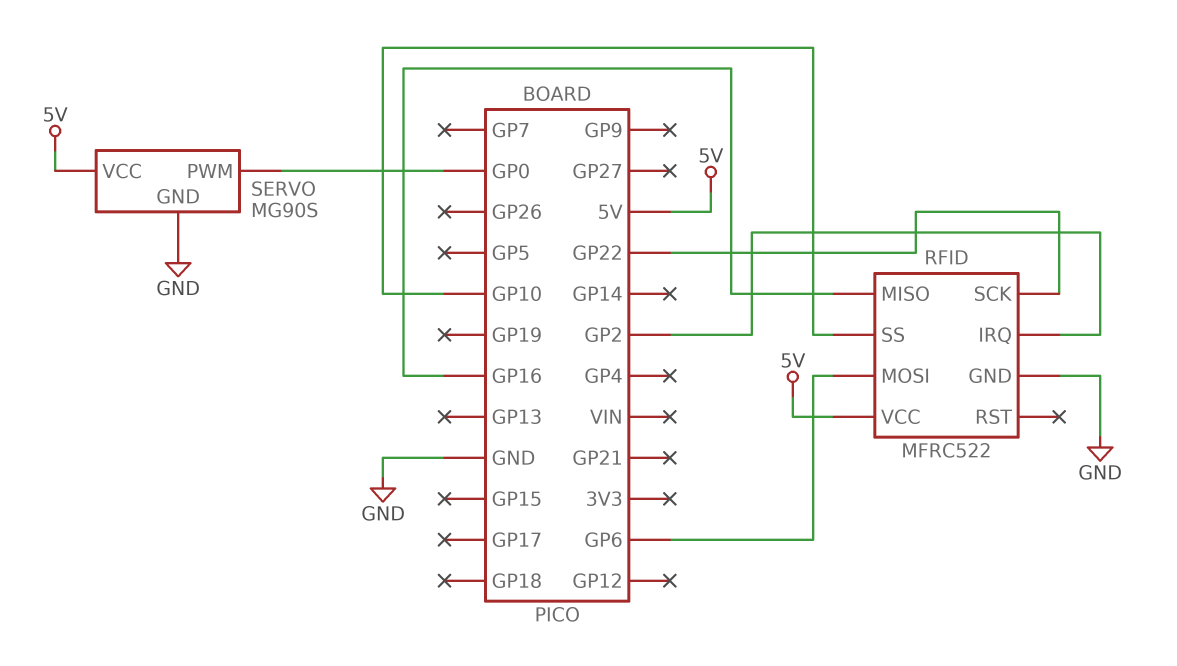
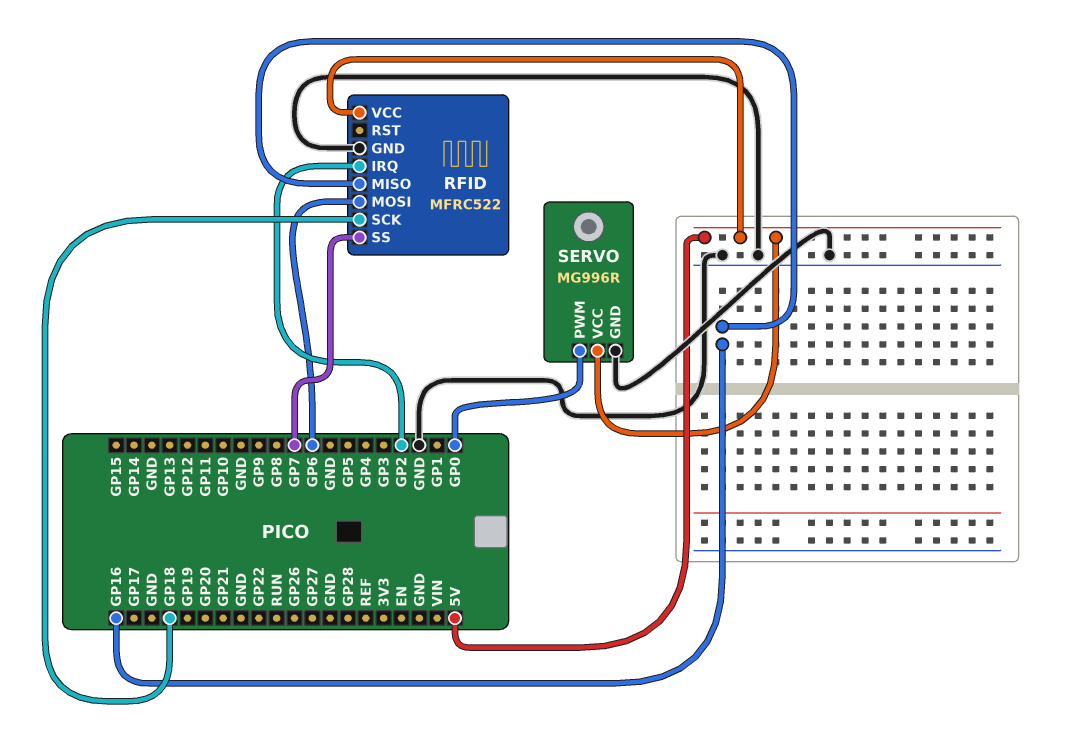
RFID pin SCK: GP22 -> GP18
RFID pin SS: GP10 -> GP7
SERVO: MG90S -> MG996R

